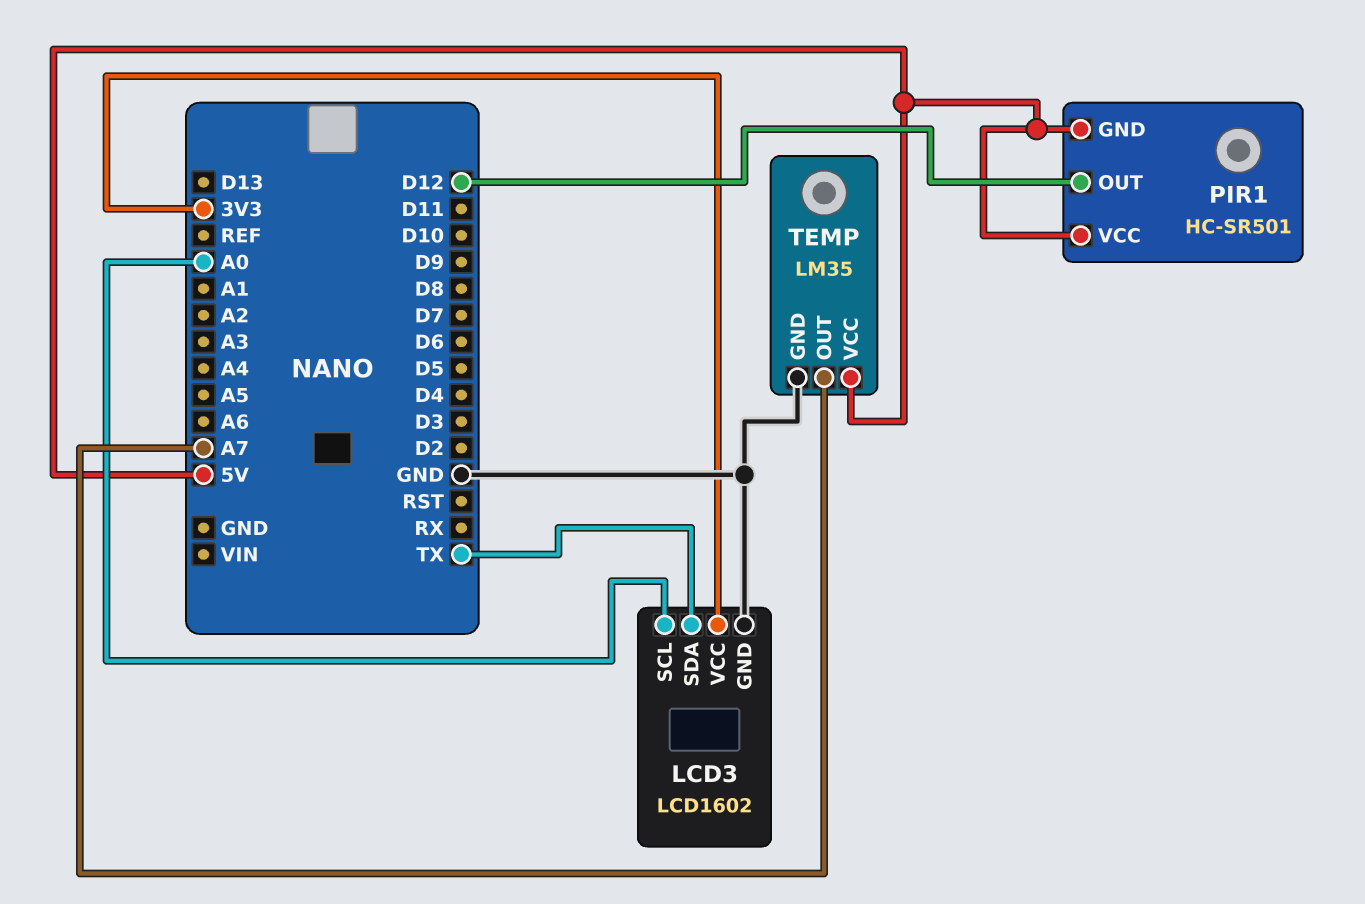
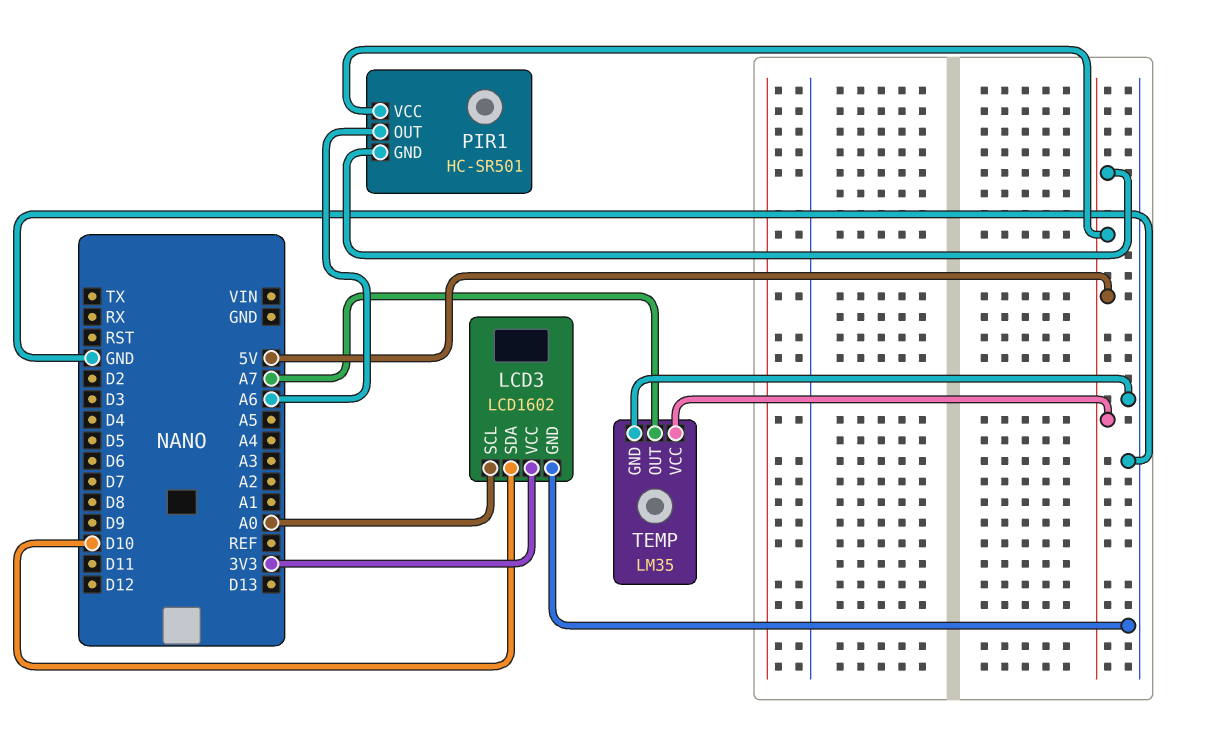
LCD3 pin SDA: TX -> D10
PIR1 pin OUT: D12 -> A6

